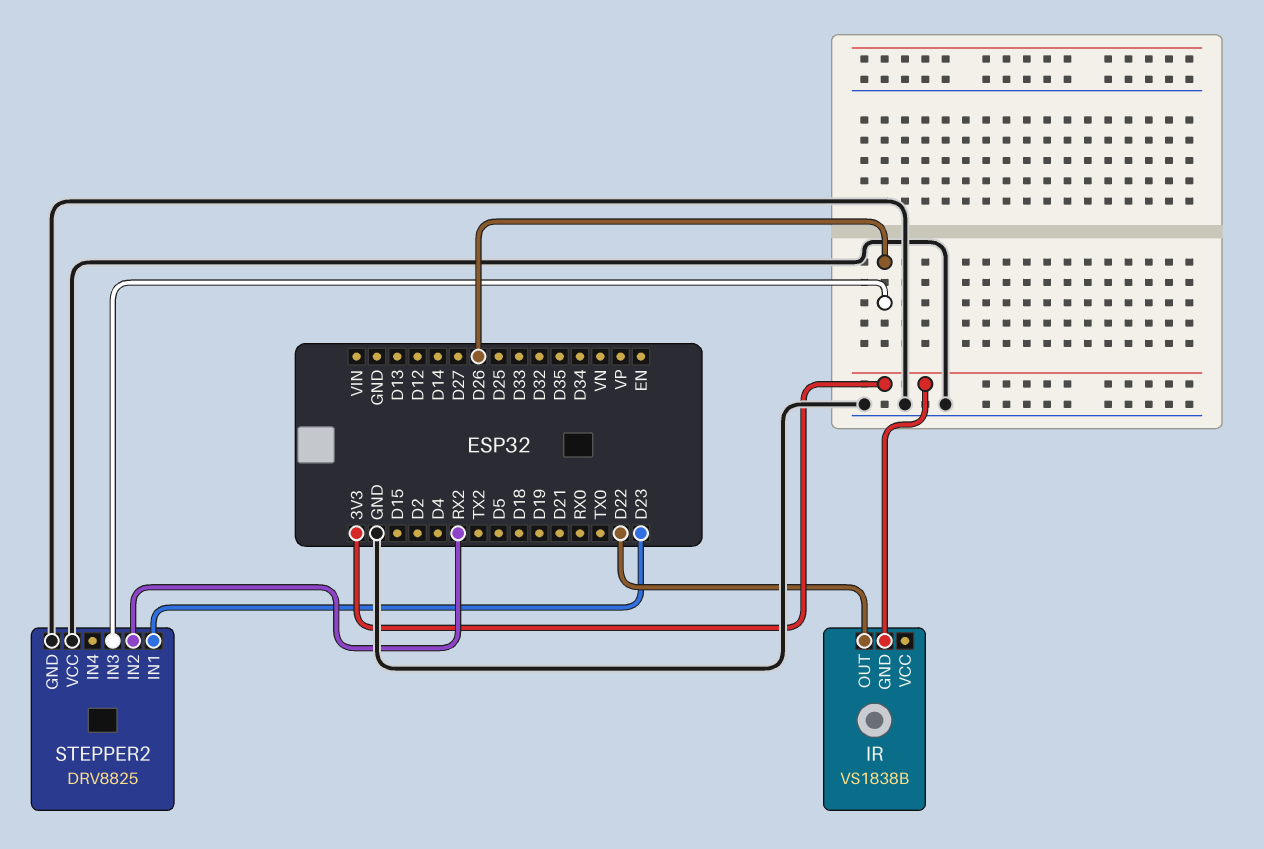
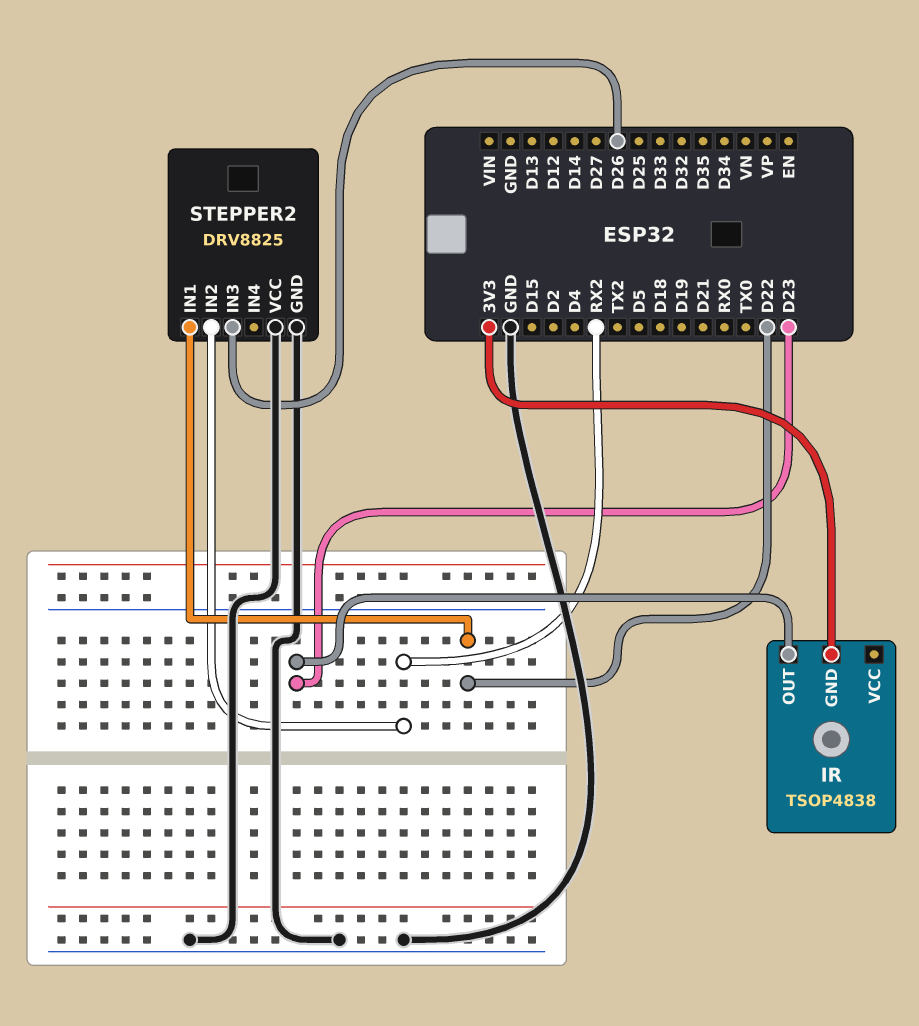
IR: VS1838B -> TSOP4838
IR pin OUT: D22 -> D23
STEPPER2 pin IN1: D23 -> D22

